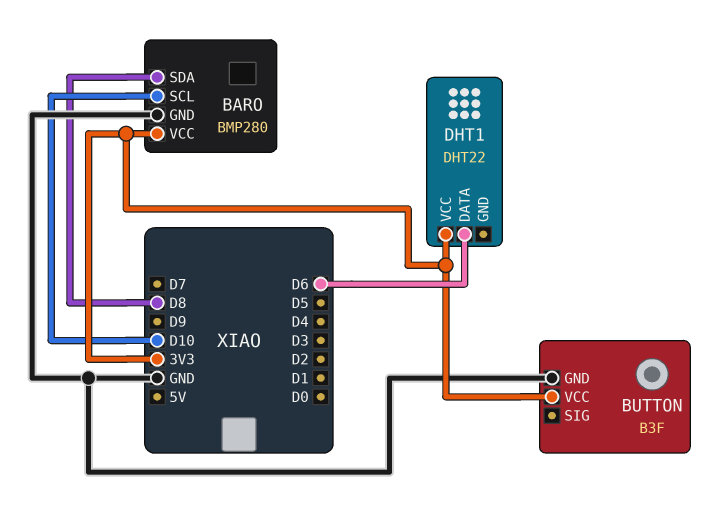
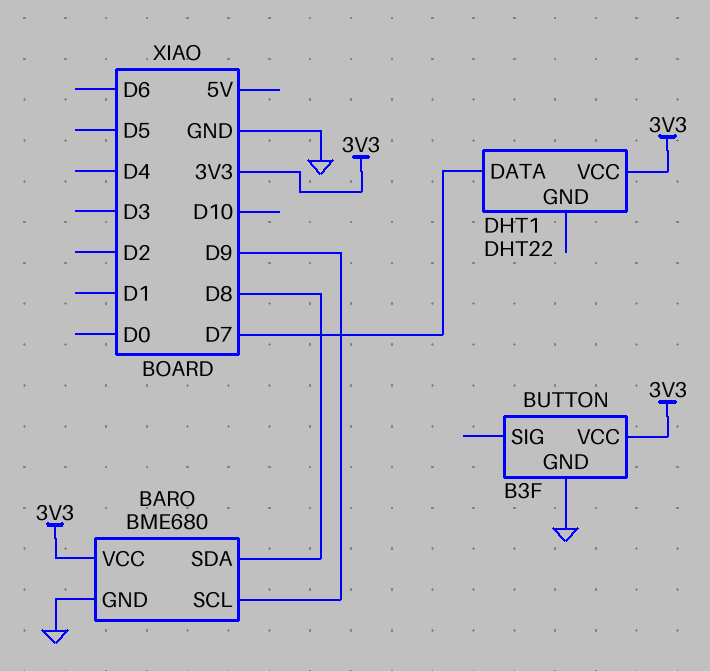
BARO: BMP280 -> BME680
BARO pin SCL: D10 -> D9
DHT1 pin DATA: D6 -> D7

